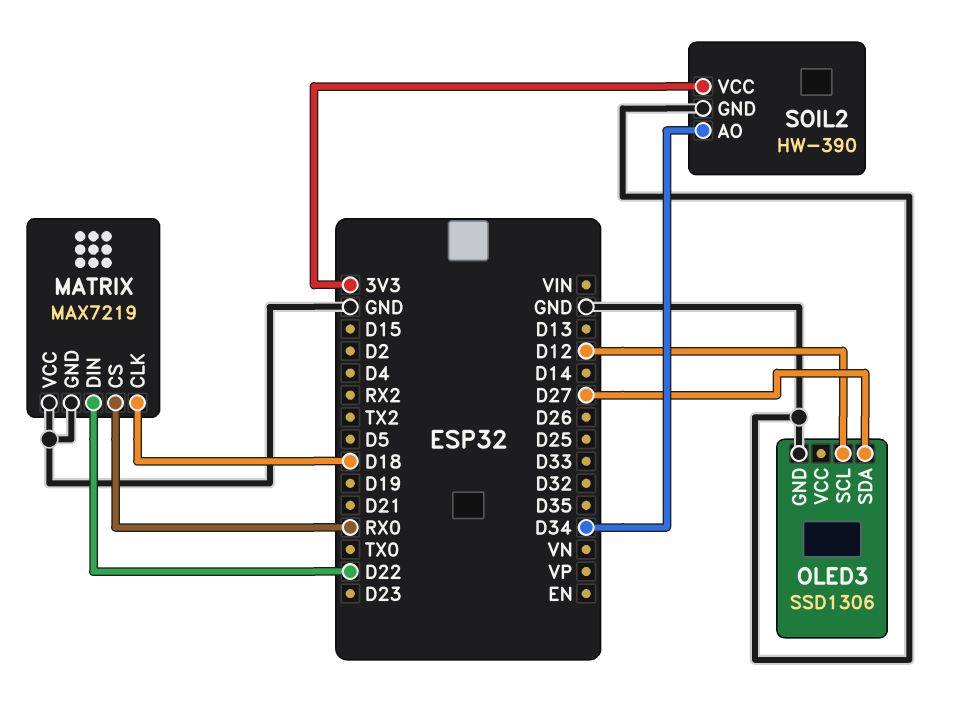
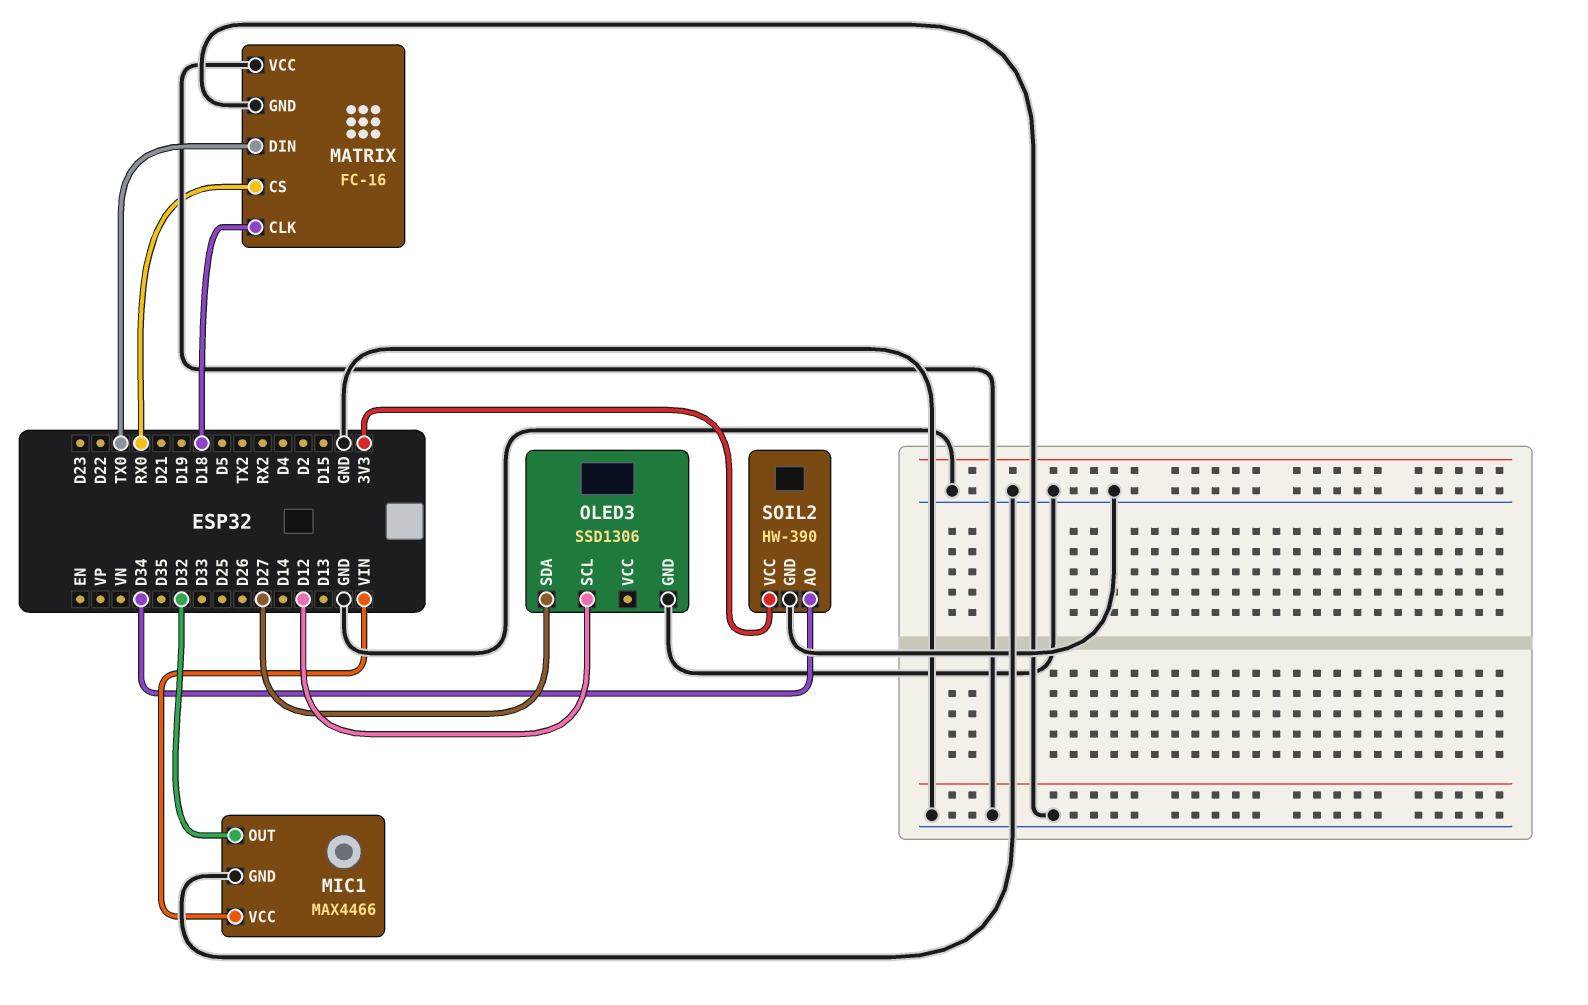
MATRIX: MAX7219 -> FC-16
MATRIX pin DIN: D22 -> TX0
MIC1: none -> MAX4466
MIC1 pin GND: none -> GND
MIC1 pin OUT: none -> D32
MIC1 pin VCC: none -> VIN

